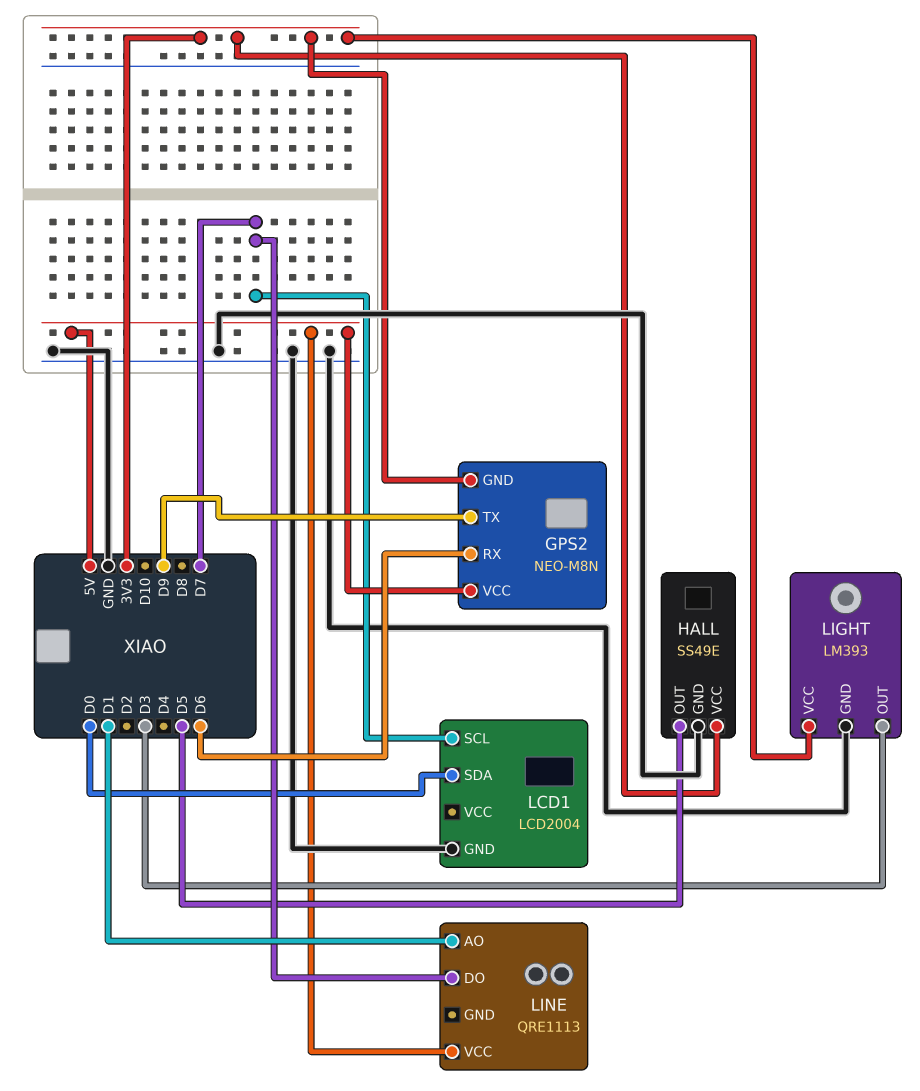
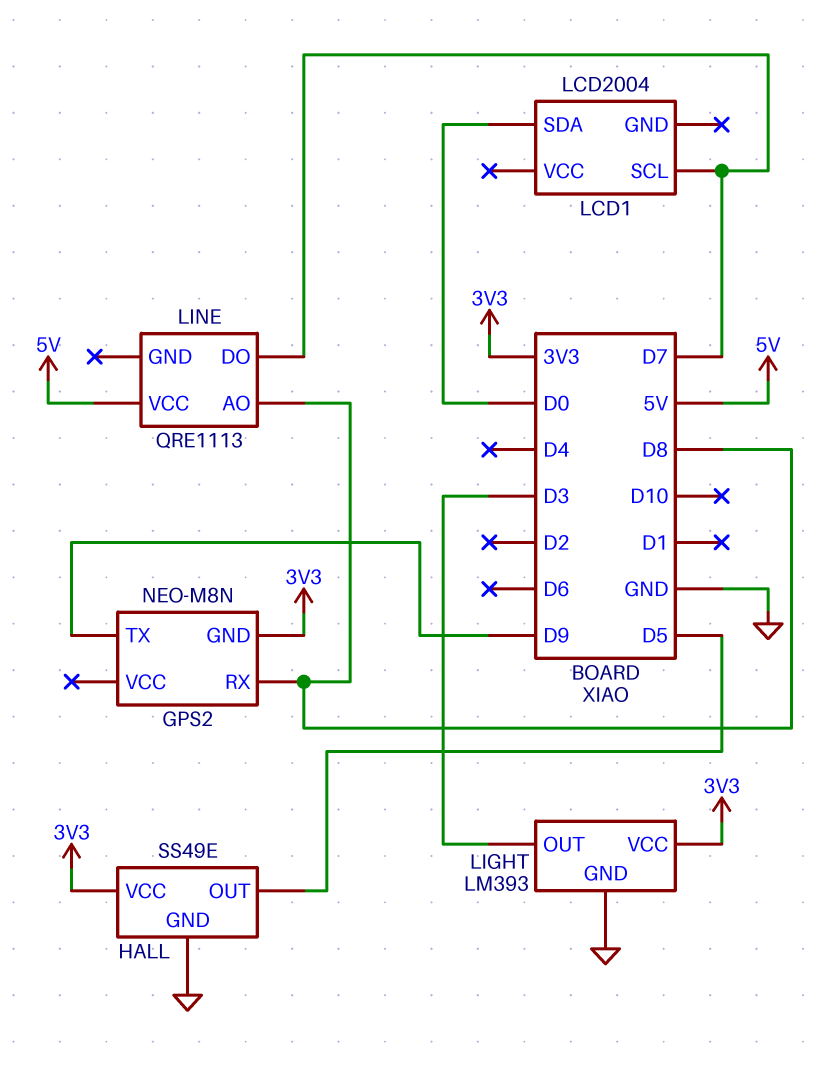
GPS2 pin RX: D6 -> D8
GPS2 pin VCC: 5V -> none
LCD1 pin GND: GND -> none
LINE pin AO: D1 -> D8

